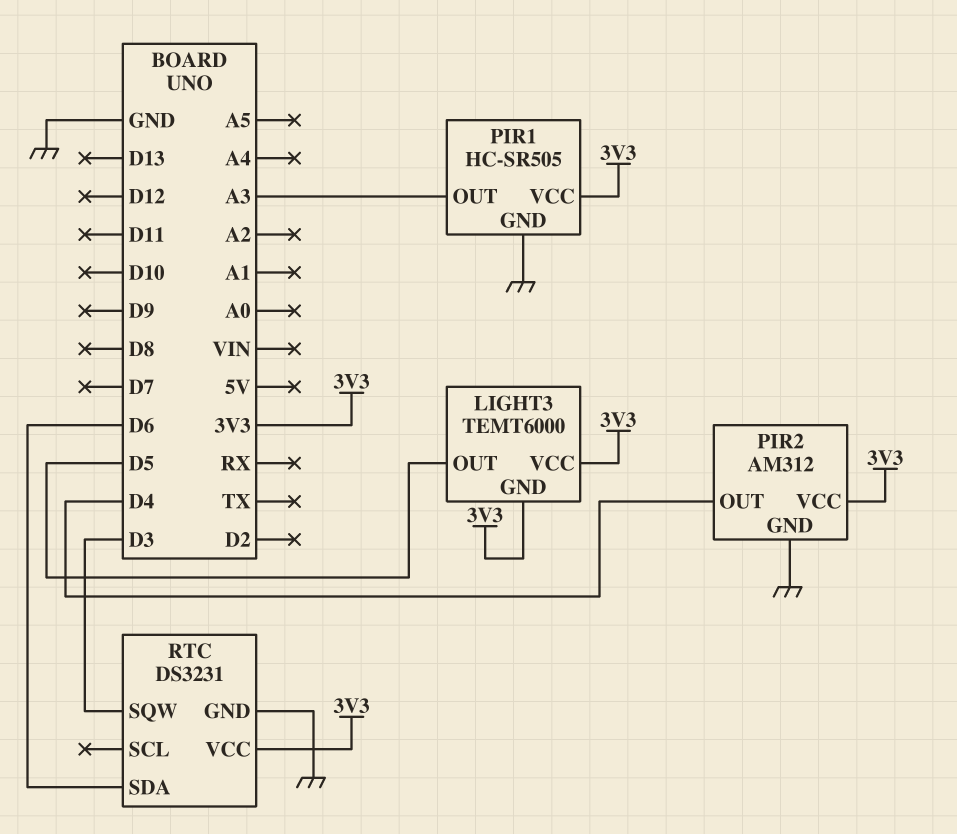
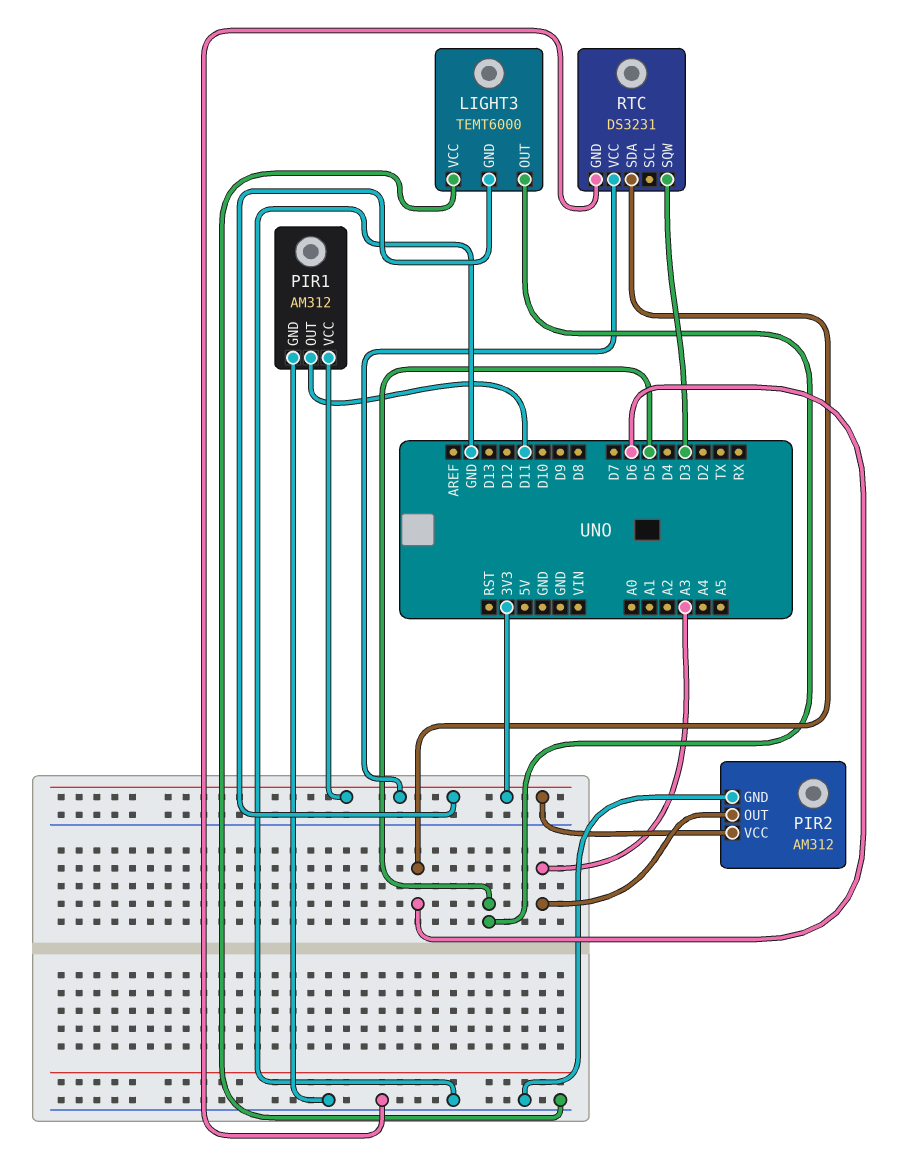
LIGHT3 pin VCC: 3V3 -> GND
PIR1: HC-SR505 -> AM312
PIR1 pin OUT: A3 -> D11
PIR2 pin OUT: D4 -> A3

